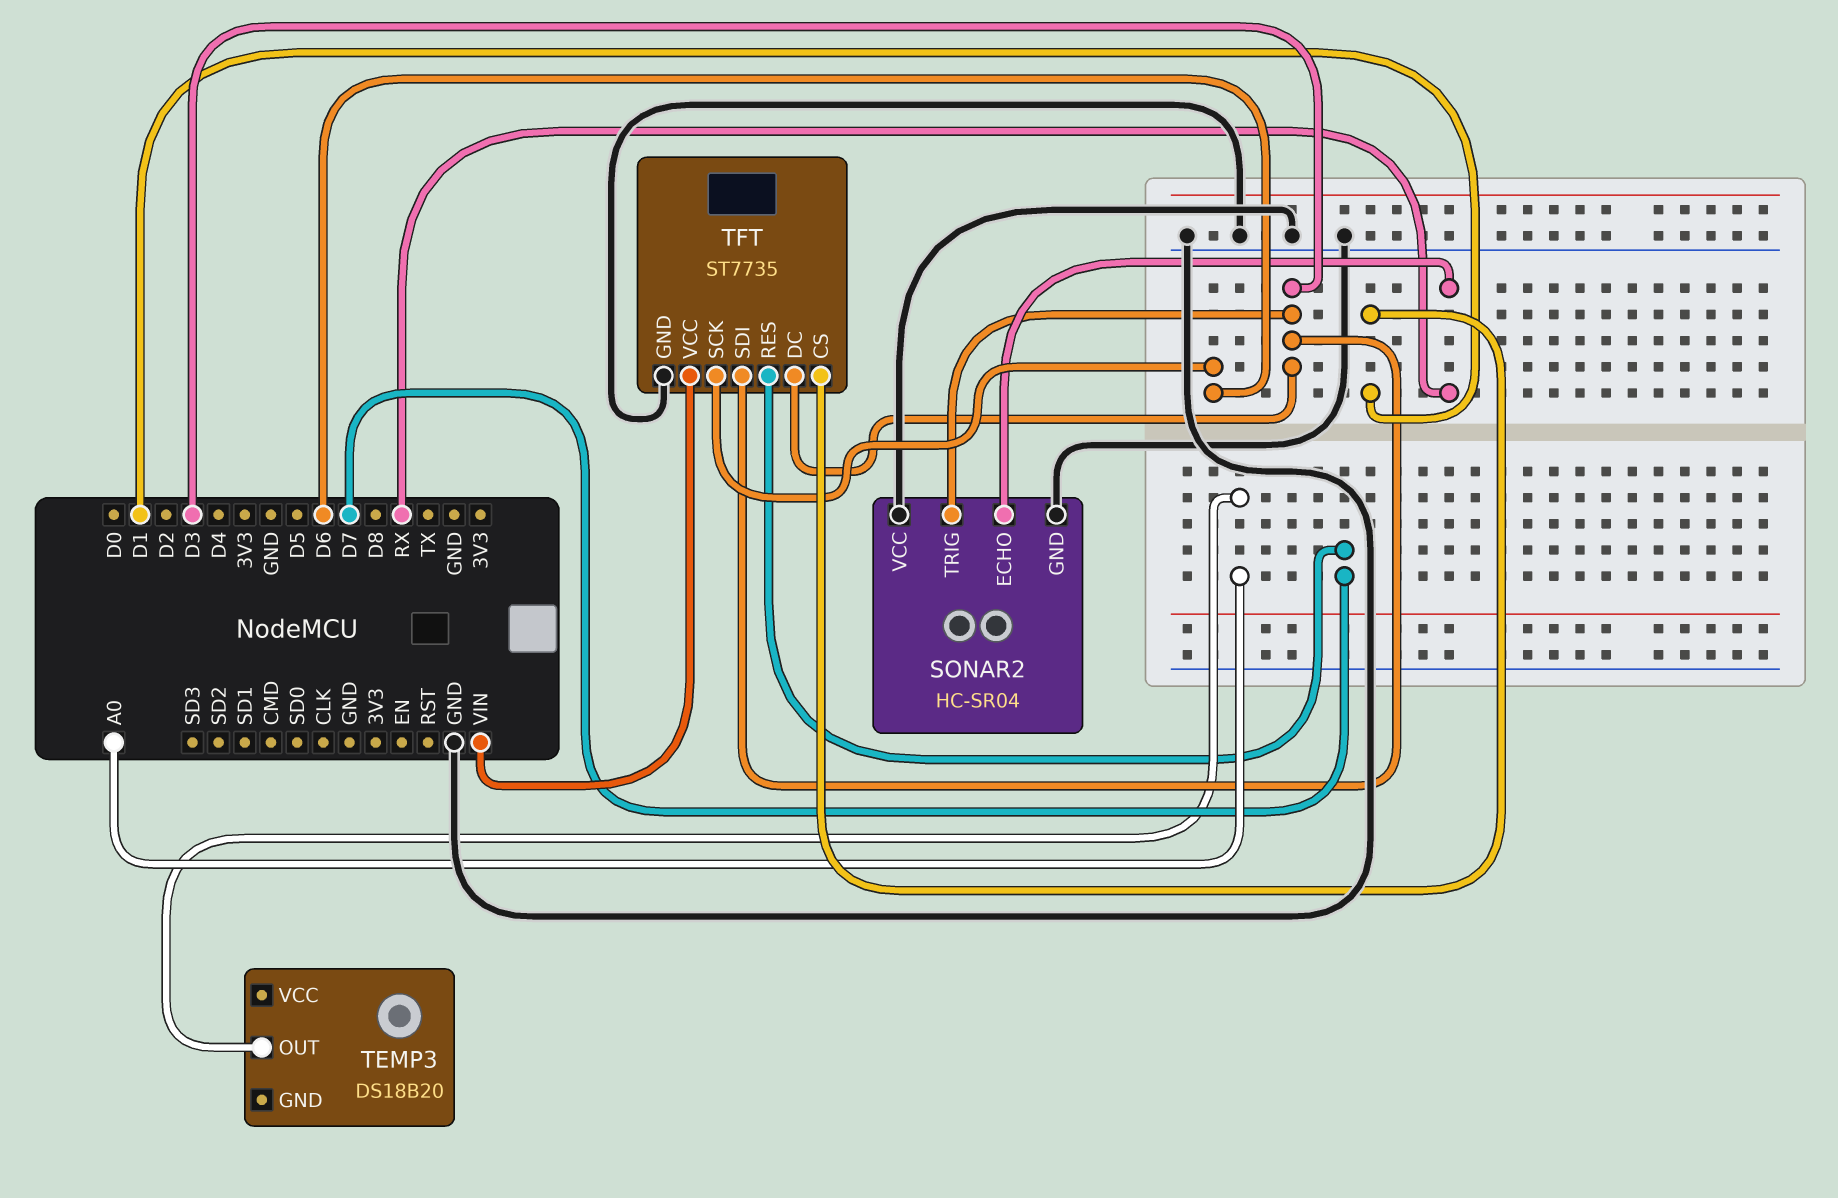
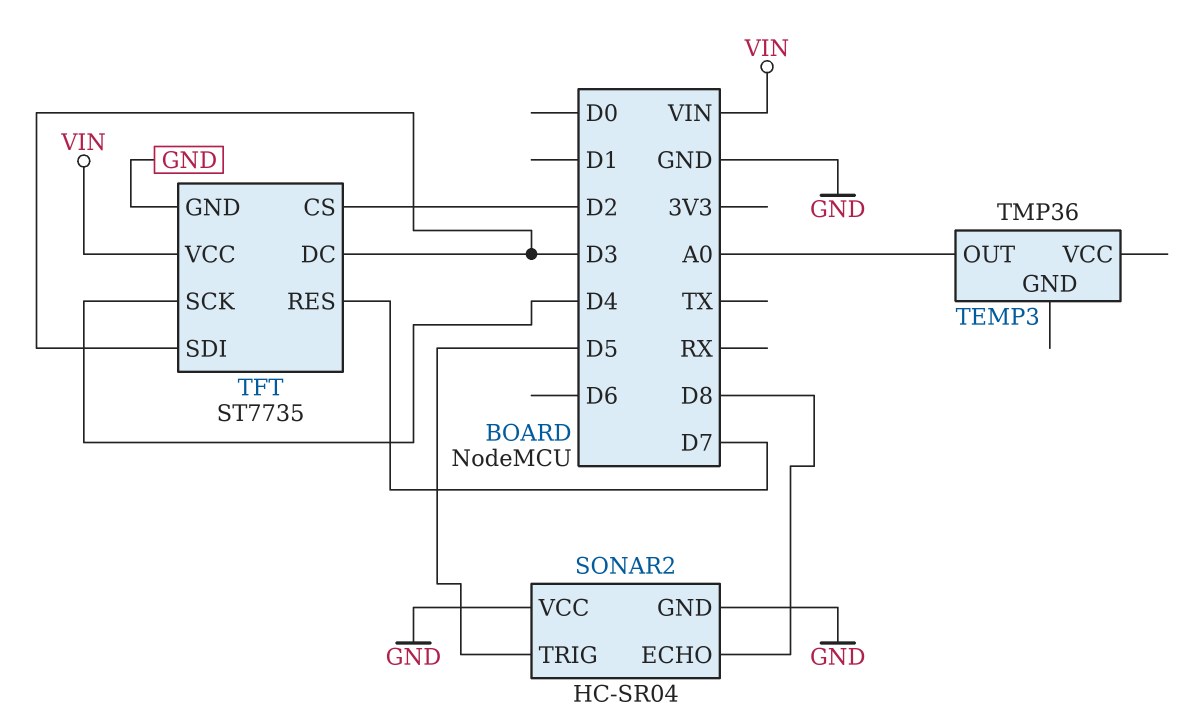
SONAR2 pin ECHO: RX -> D8
SONAR2 pin TRIG: D3 -> D5
TEMP3: DS18B20 -> TMP36
TFT pin CS: D1 -> D2
TFT pin SCK: D6 -> D4

